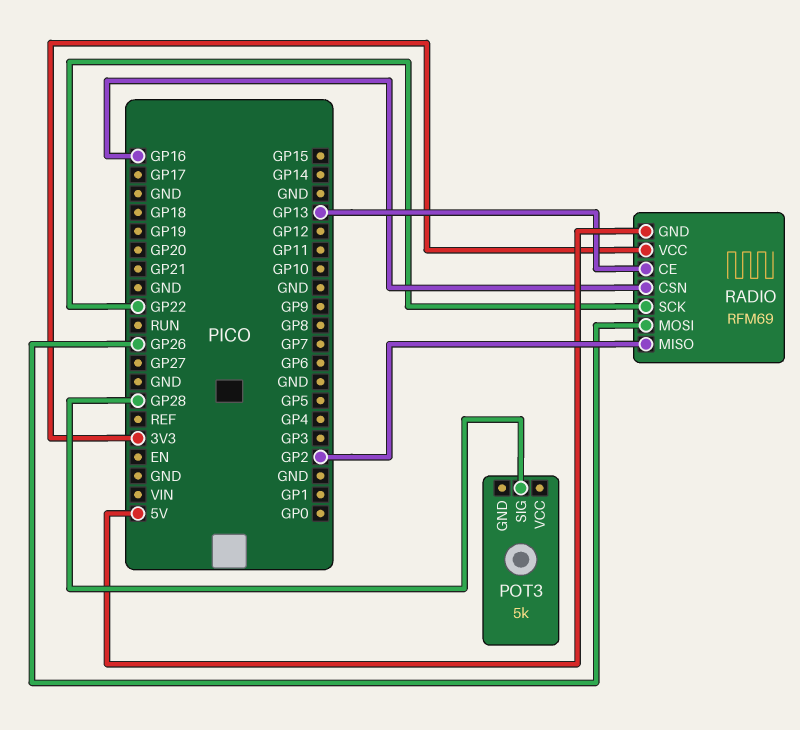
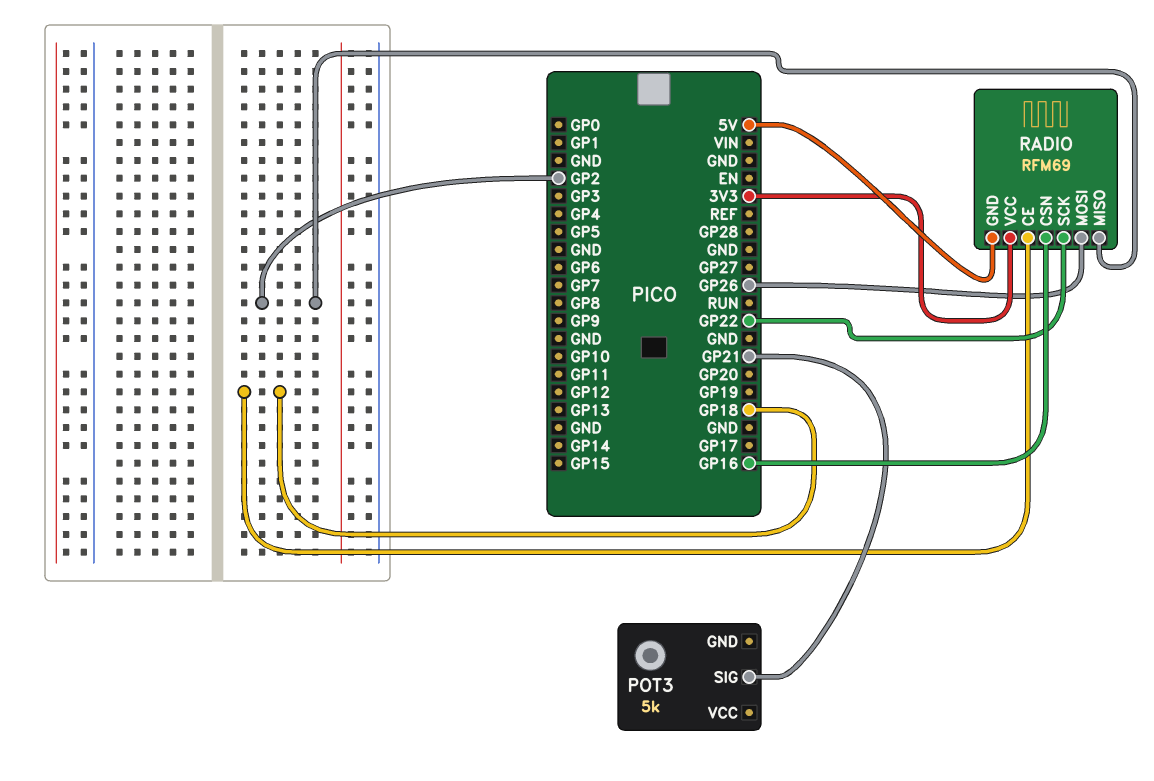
POT3 pin SIG: GP28 -> GP21
RADIO pin CE: GP13 -> GP18

